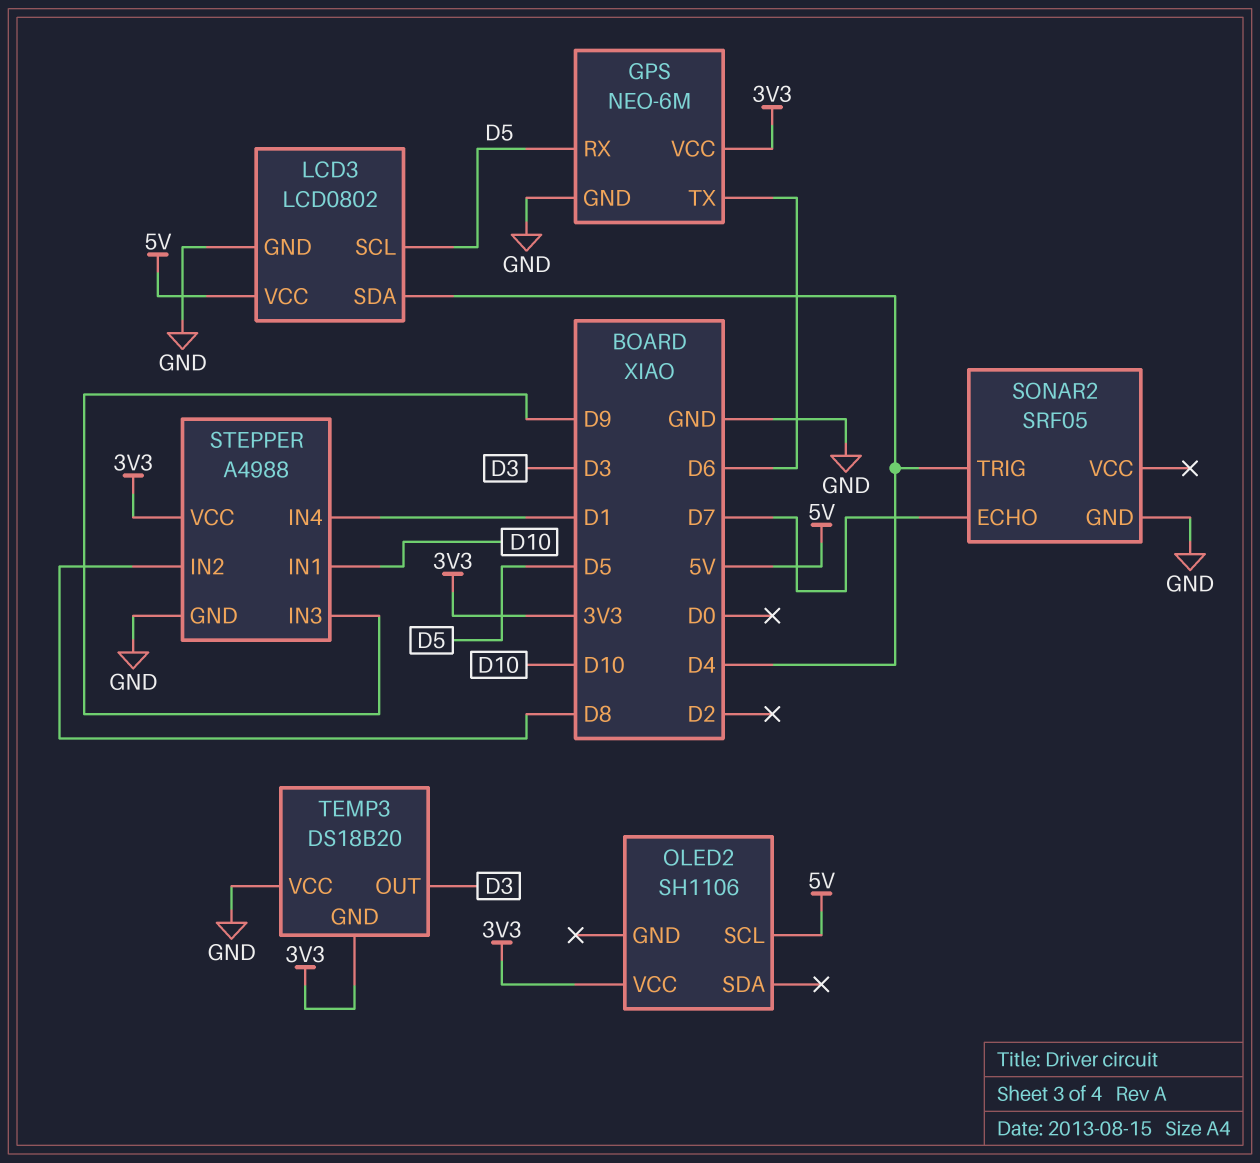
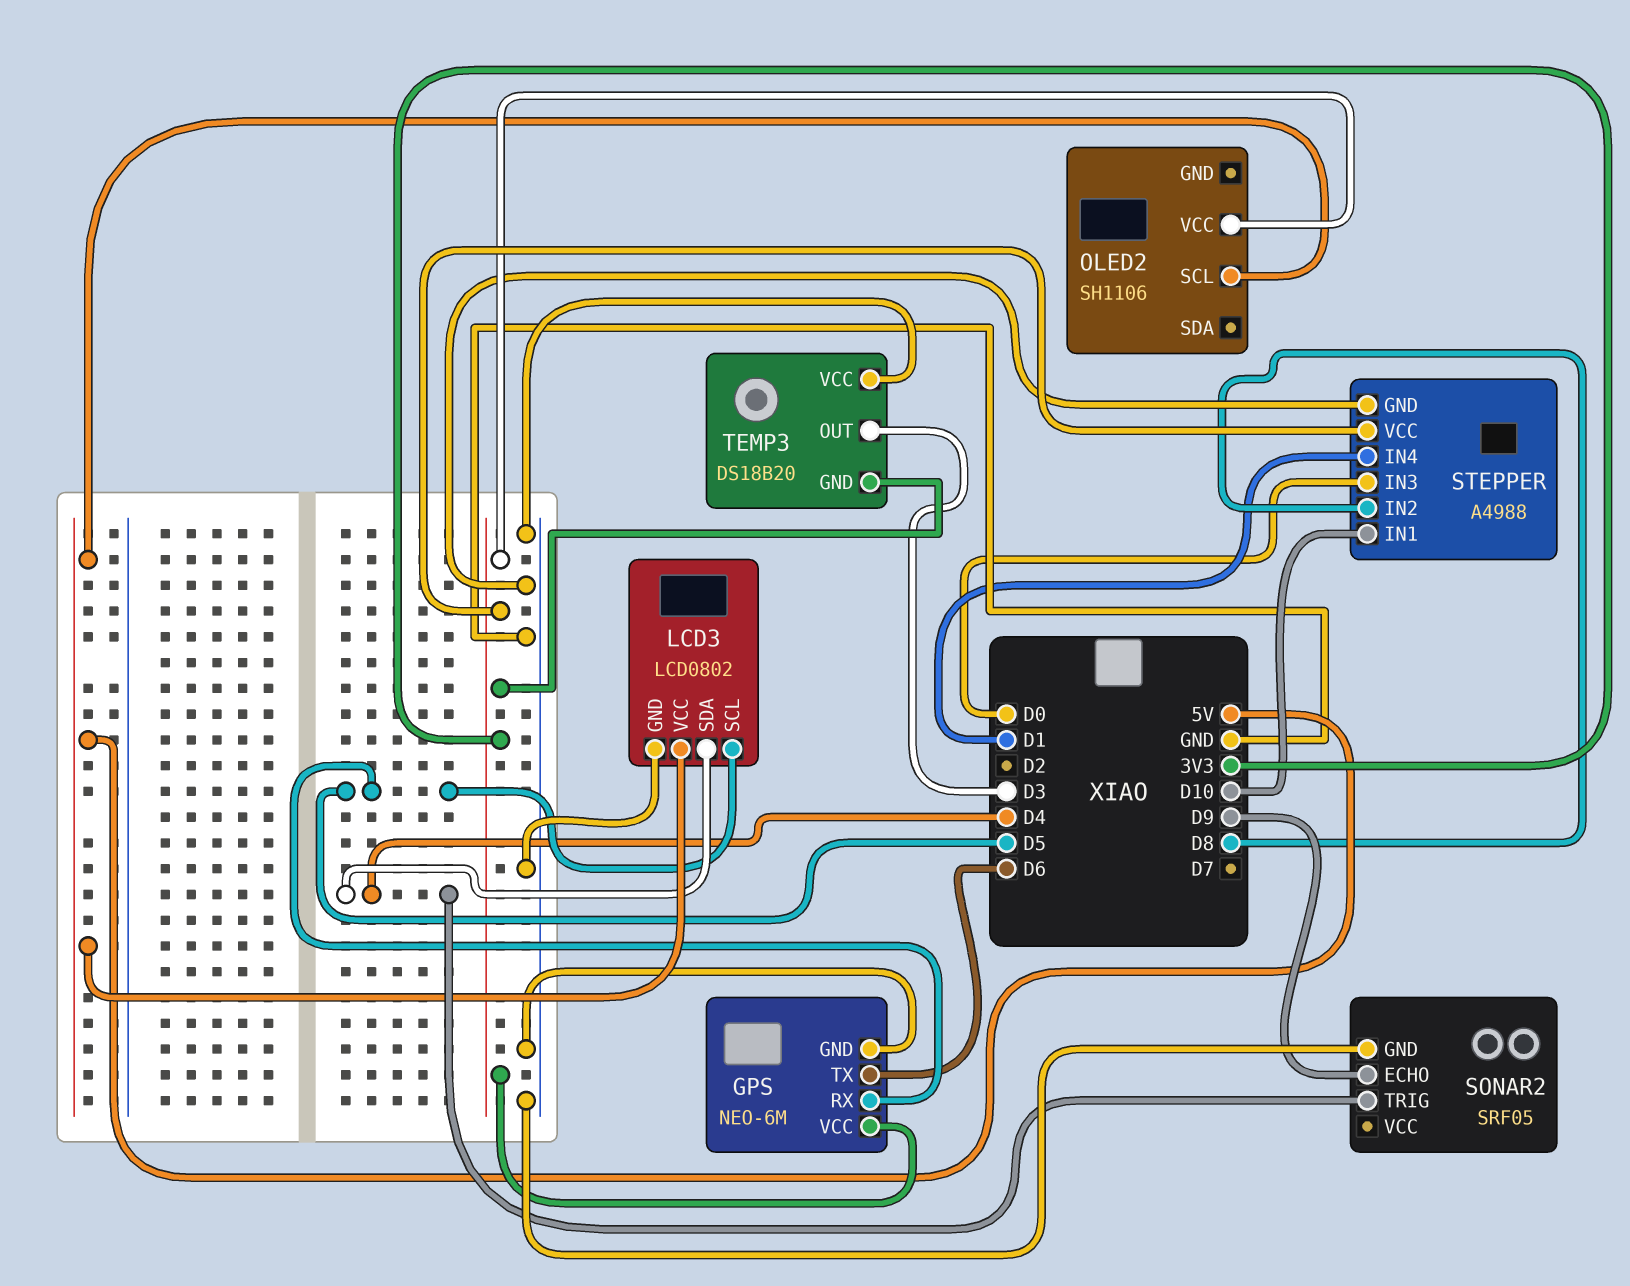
SONAR2 pin ECHO: D7 -> D9
STEPPER pin IN3: D9 -> D0

